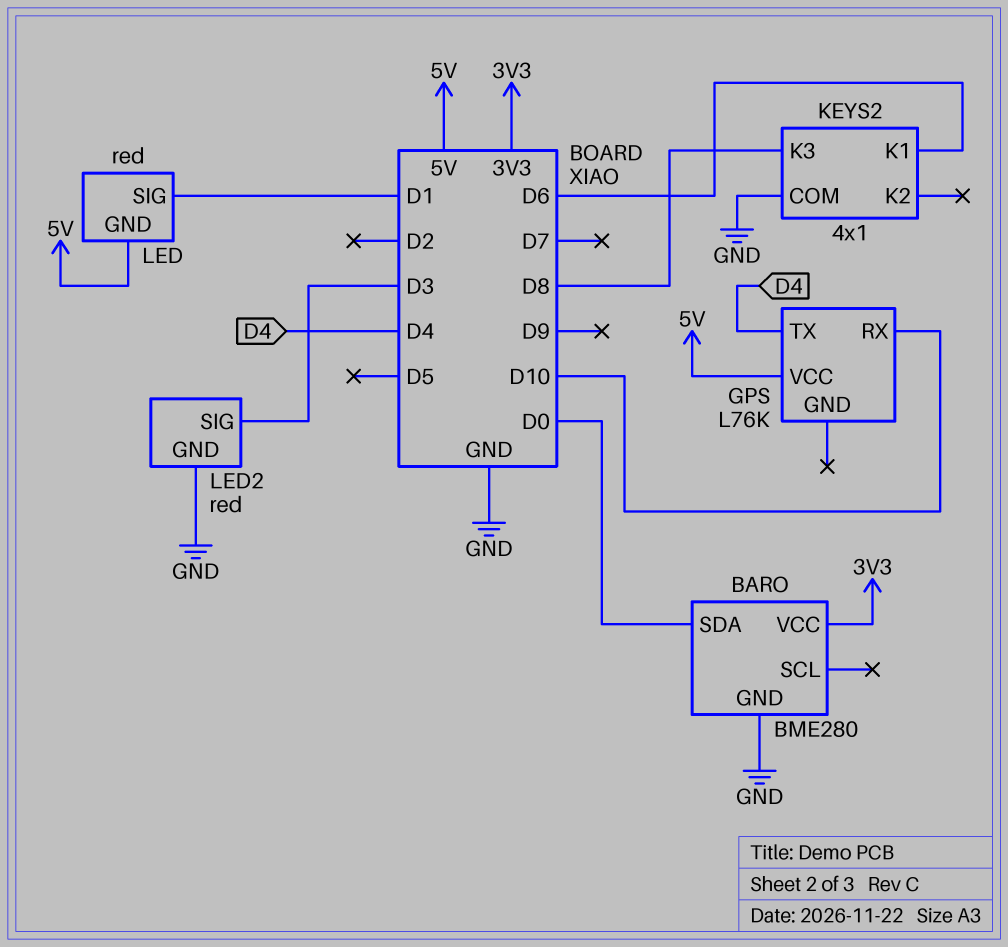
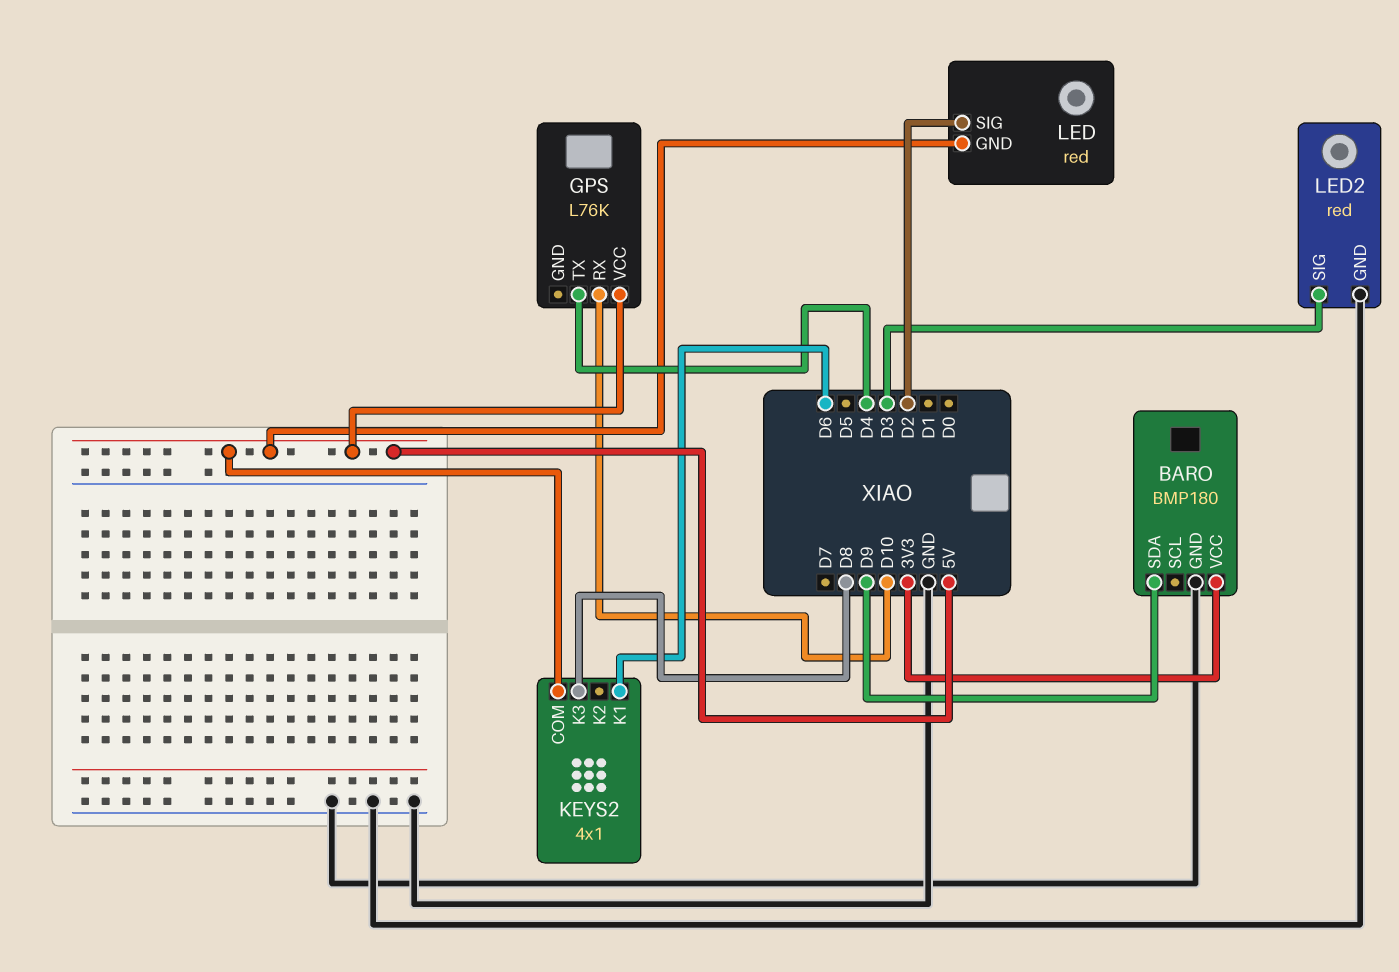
BARO: BME280 -> BMP180
BARO pin SDA: D0 -> D9
KEYS2 pin COM: GND -> 5V
LED pin SIG: D1 -> D2

